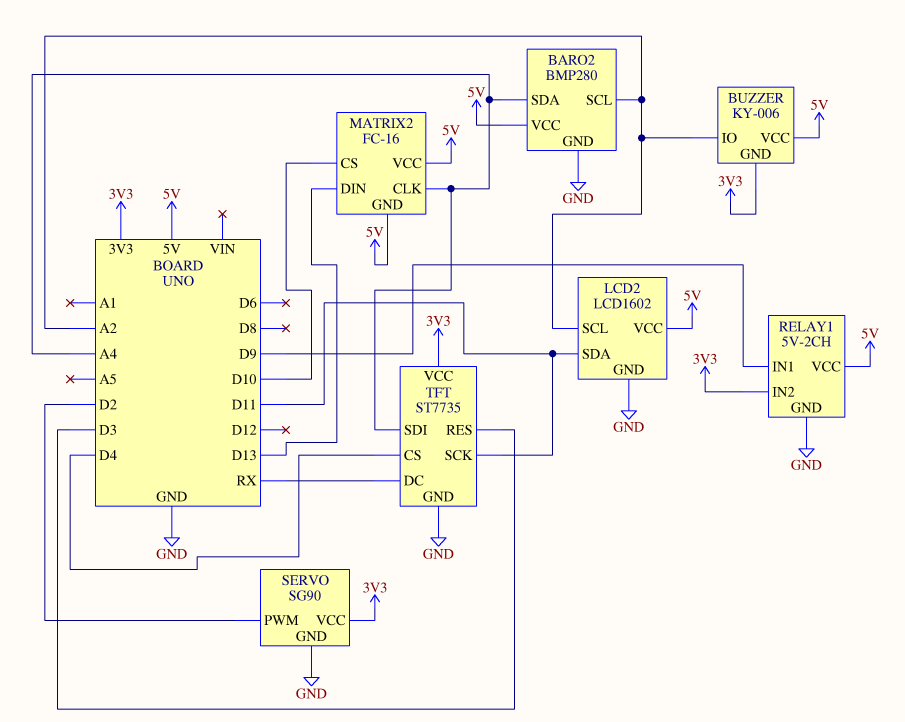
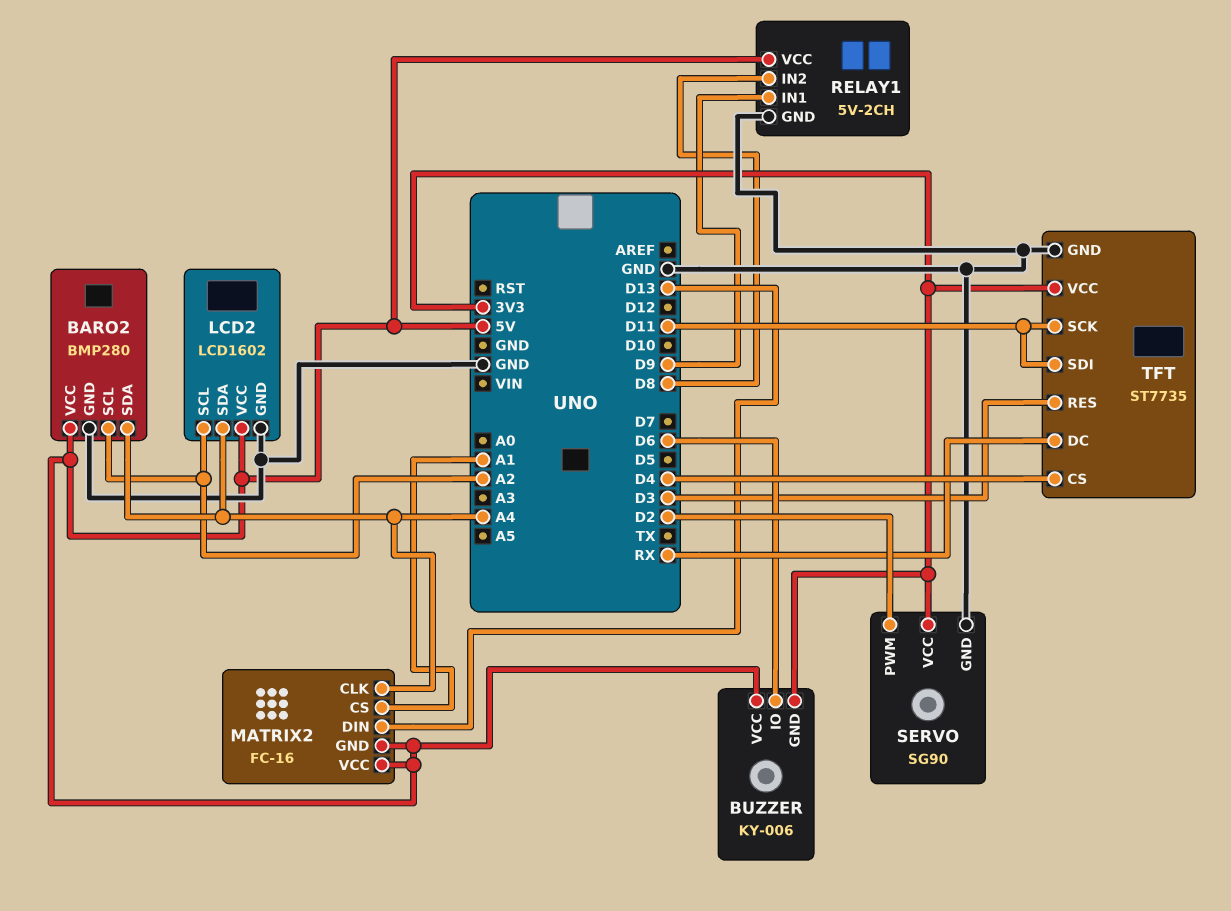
BUZZER pin IO: A2 -> D6
LCD2 pin SDA: D11 -> A4
MATRIX2 pin CS: D10 -> A1
RELAY1 pin IN2: 3V3 -> D8
TFT pin SDI: A4 -> D11

